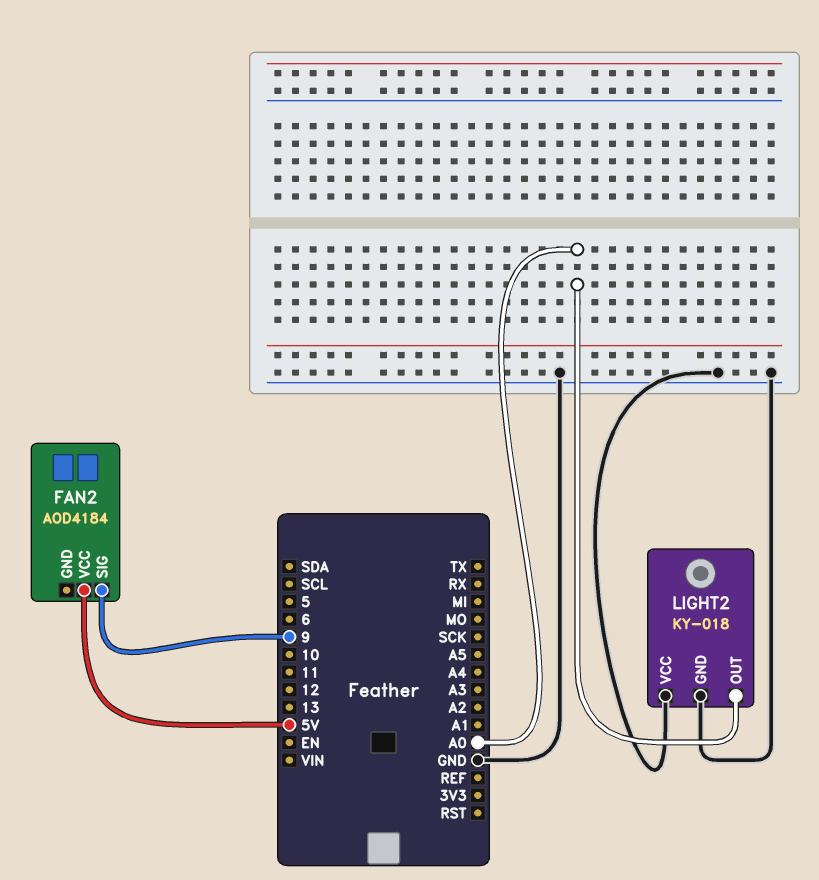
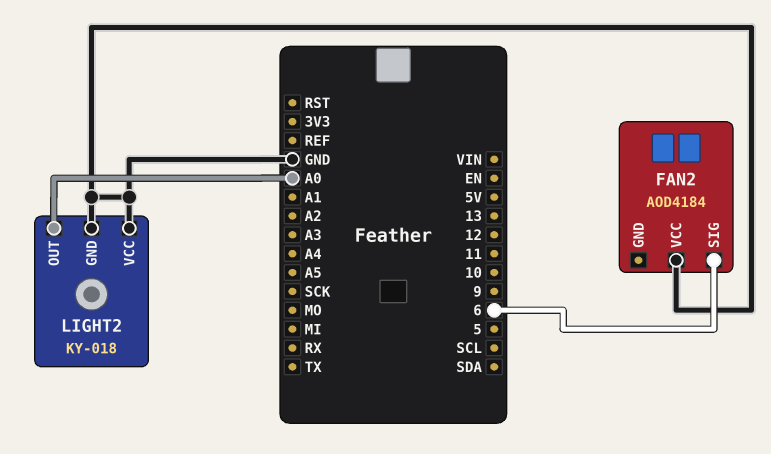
FAN2 pin SIG: 9 -> 6
FAN2 pin VCC: 5V -> GND

